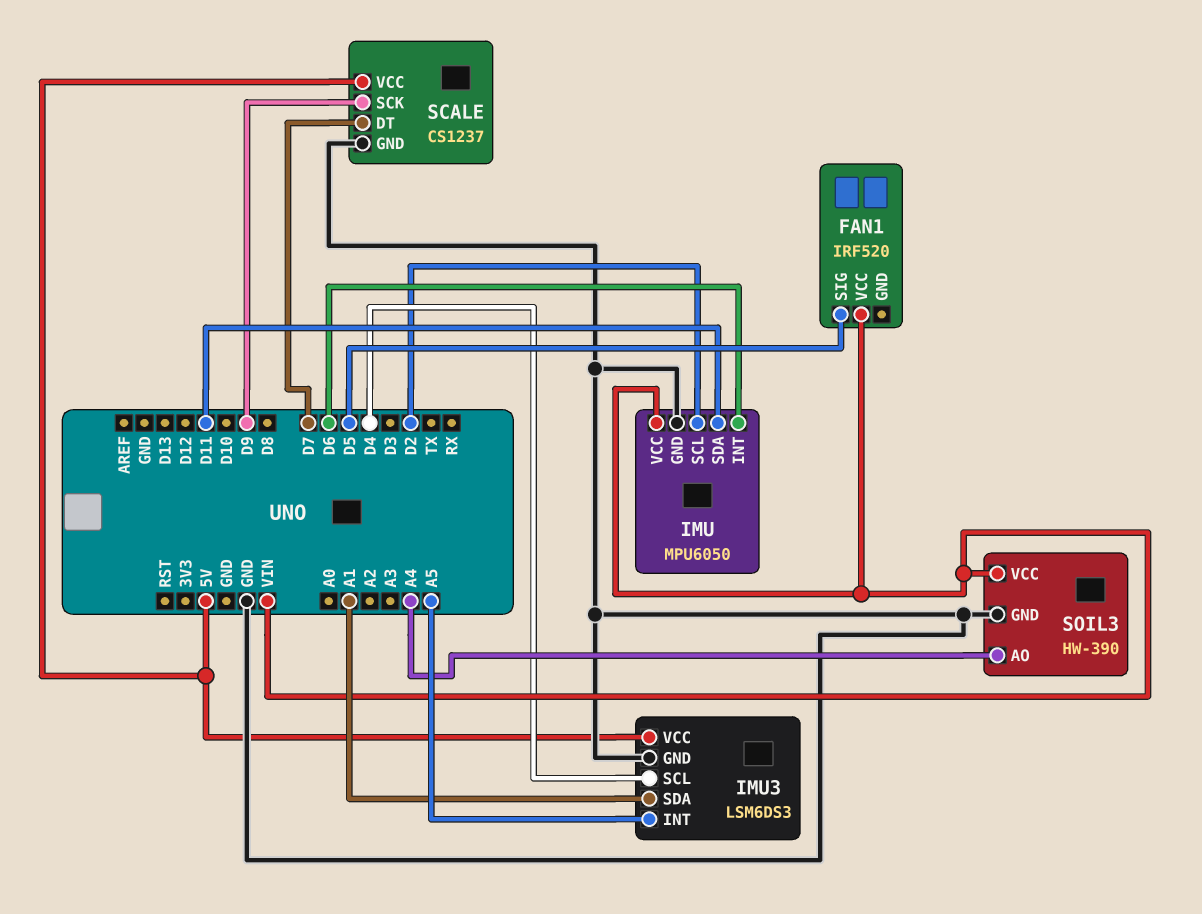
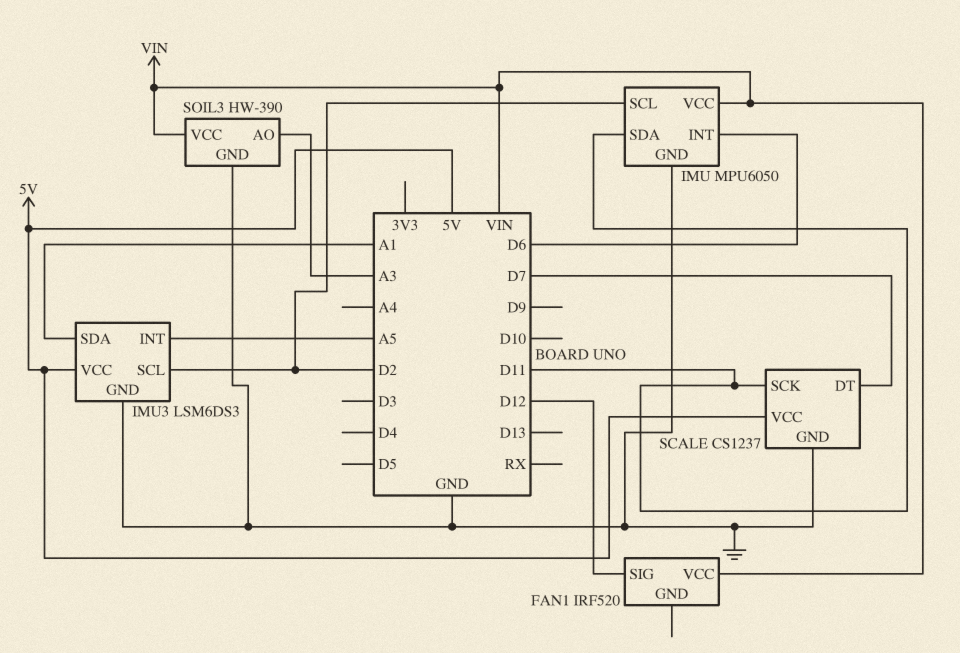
FAN1 pin SIG: D5 -> D12
IMU3 pin SCL: D4 -> D2
SCALE pin SCK: D9 -> D11
SOIL3 pin AO: A4 -> A3

